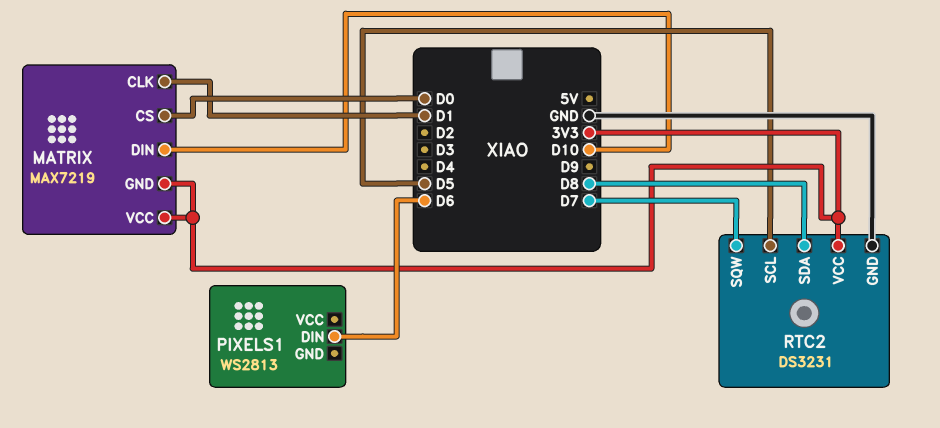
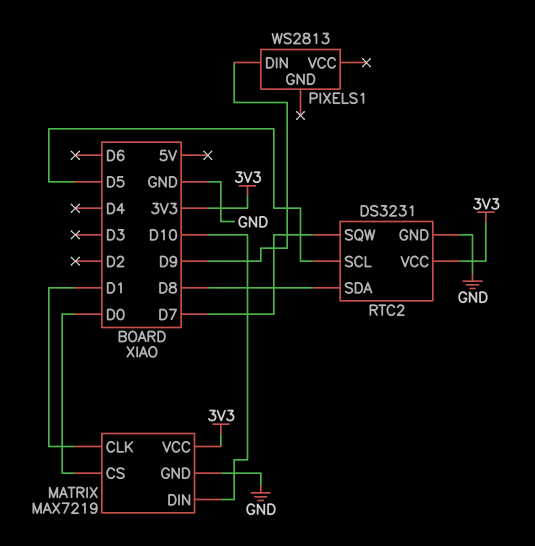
MATRIX pin GND: 3V3 -> GND
PIXELS1 pin DIN: D6 -> D9

